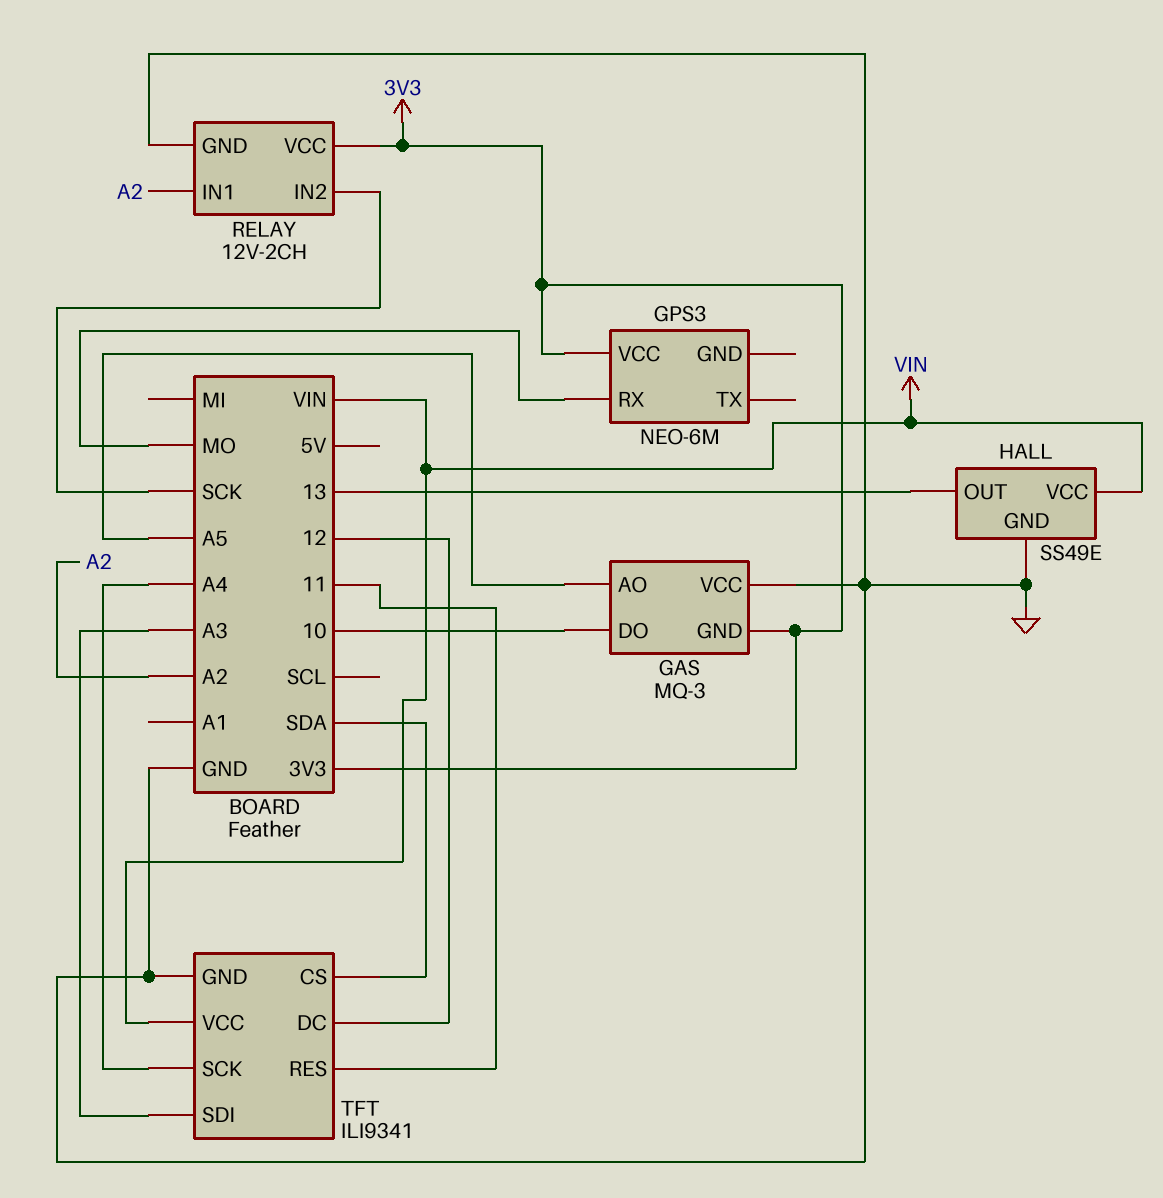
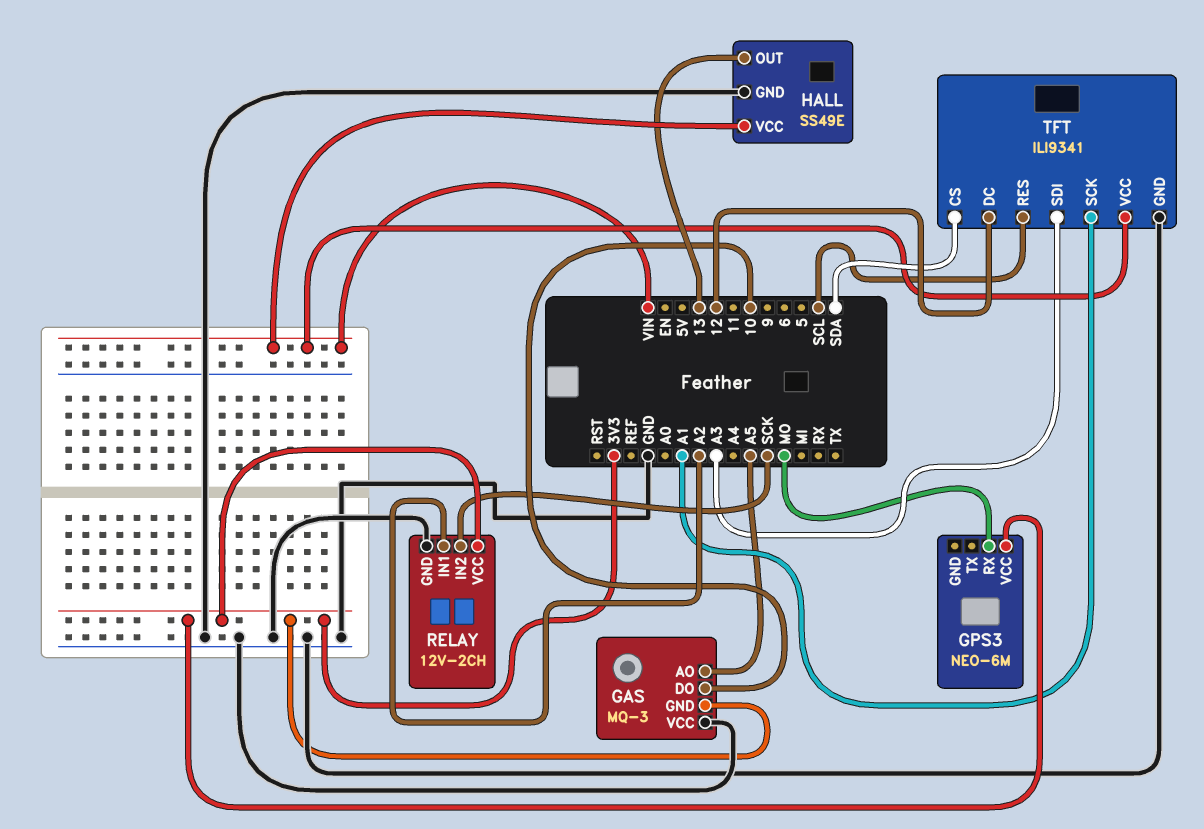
TFT pin RES: 11 -> SCL
TFT pin SCK: A4 -> A1

